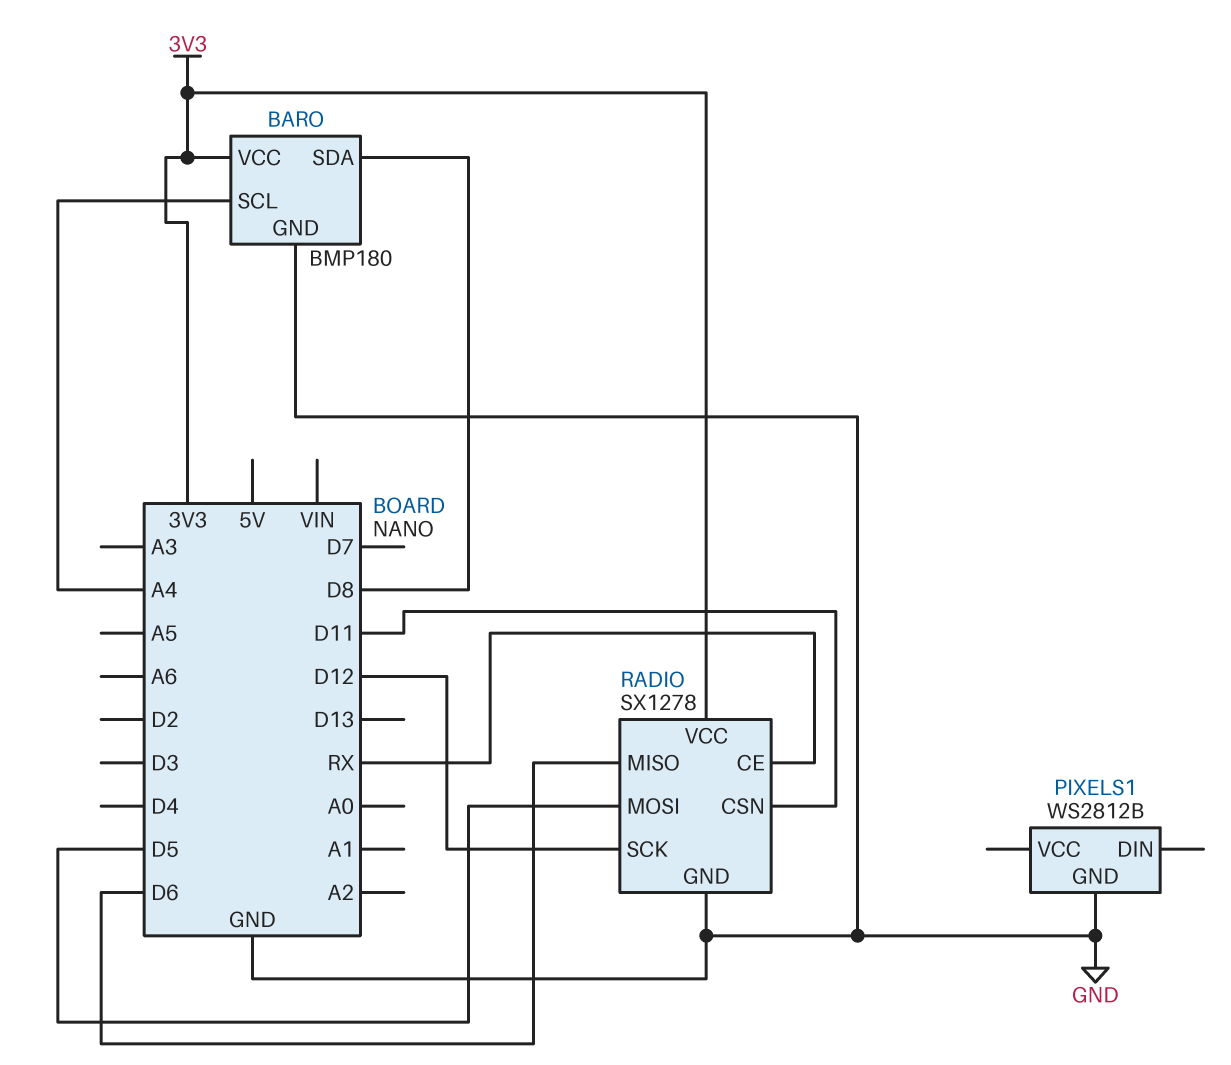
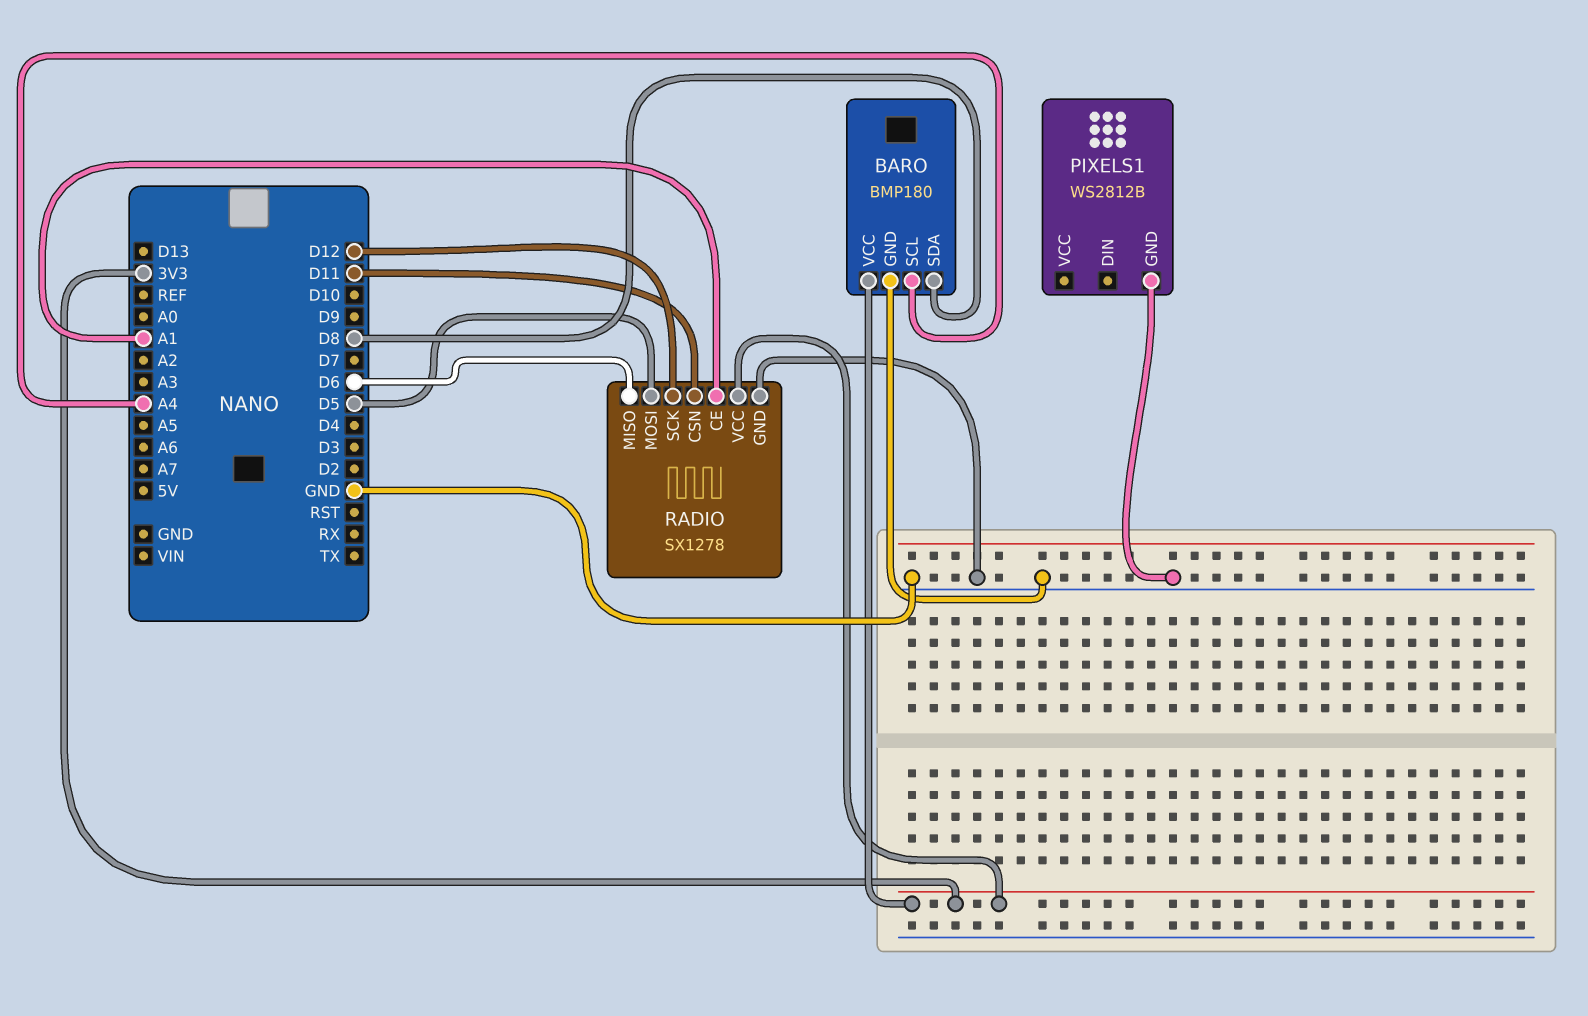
RADIO pin CE: RX -> A1

